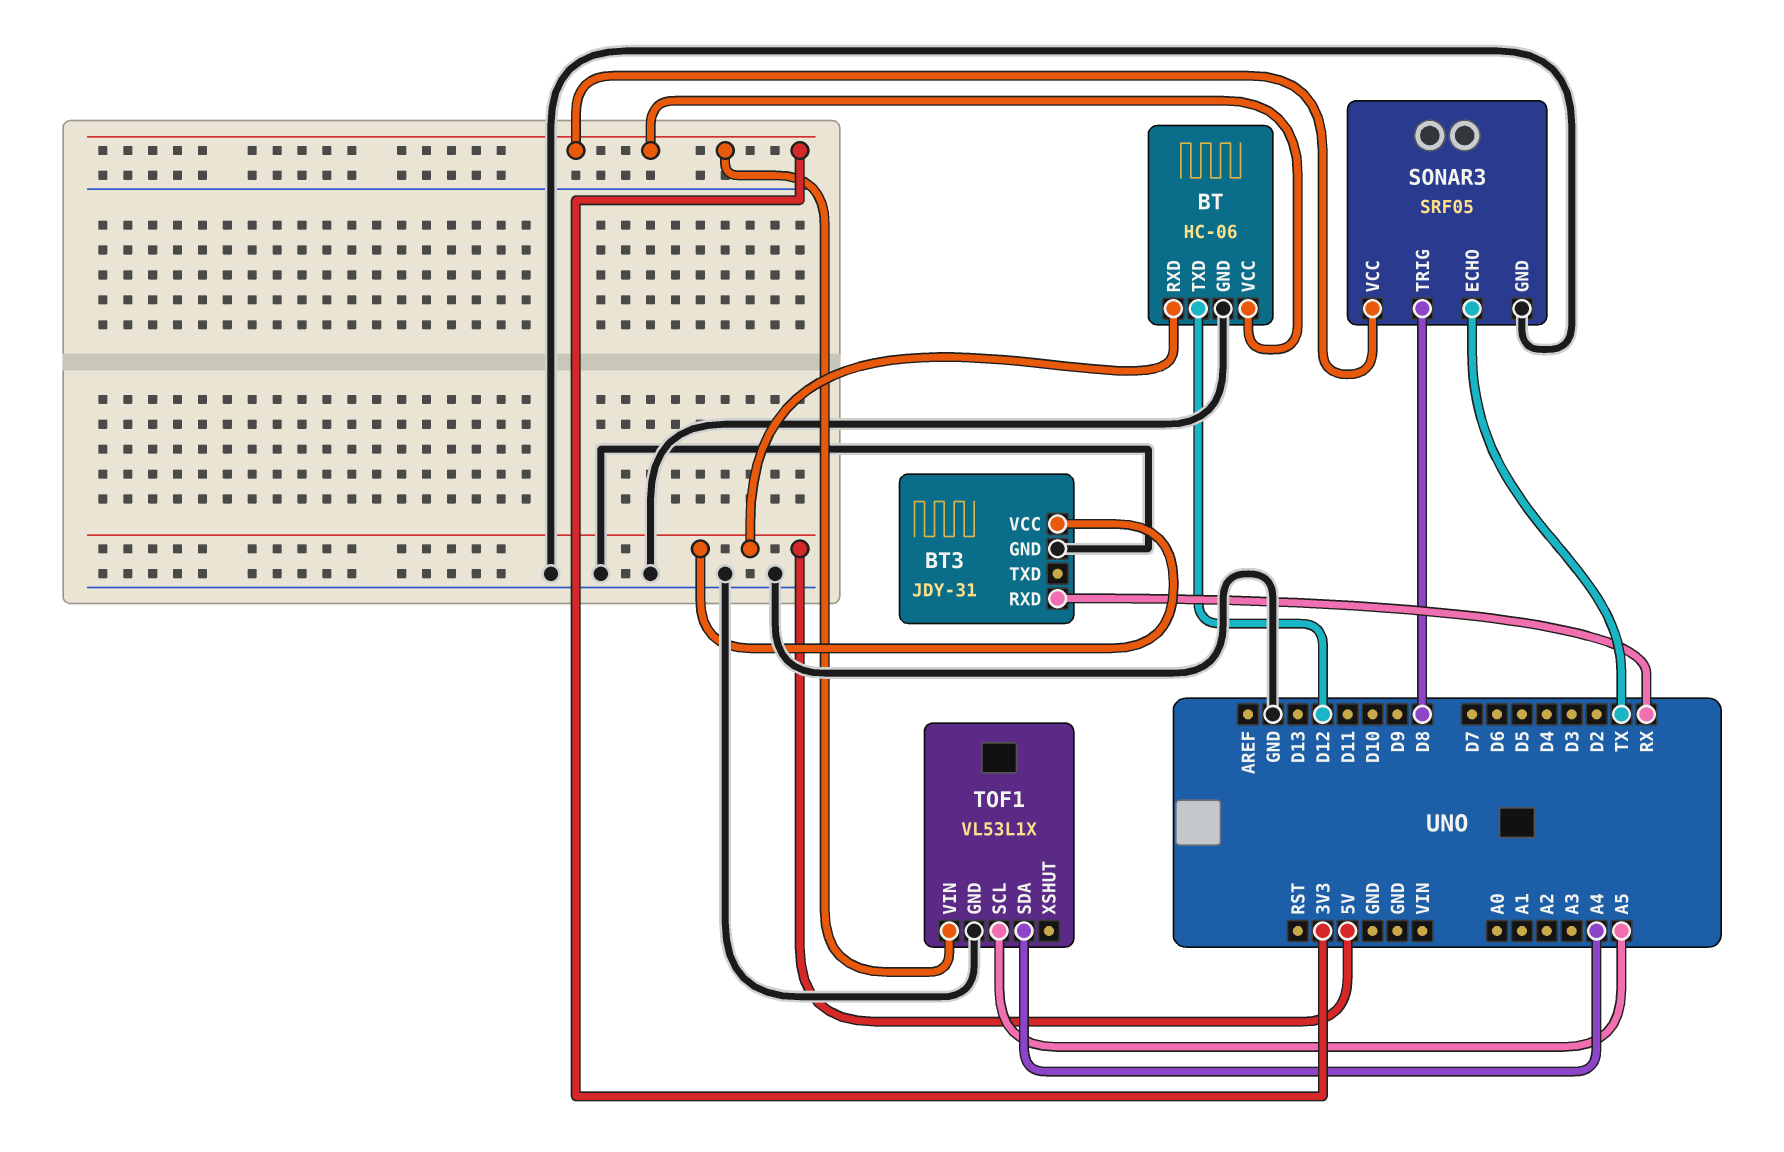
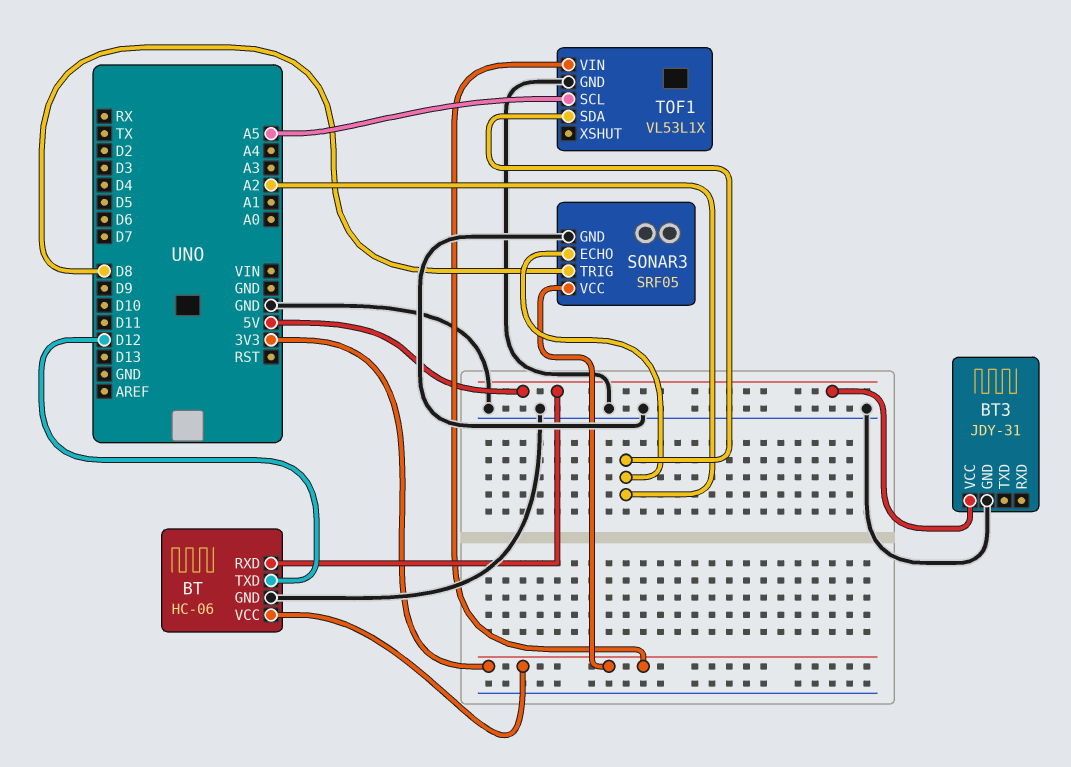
BT3 pin RXD: RX -> none
SONAR3 pin ECHO: TX -> A2
TOF1 pin SDA: A4 -> A2

